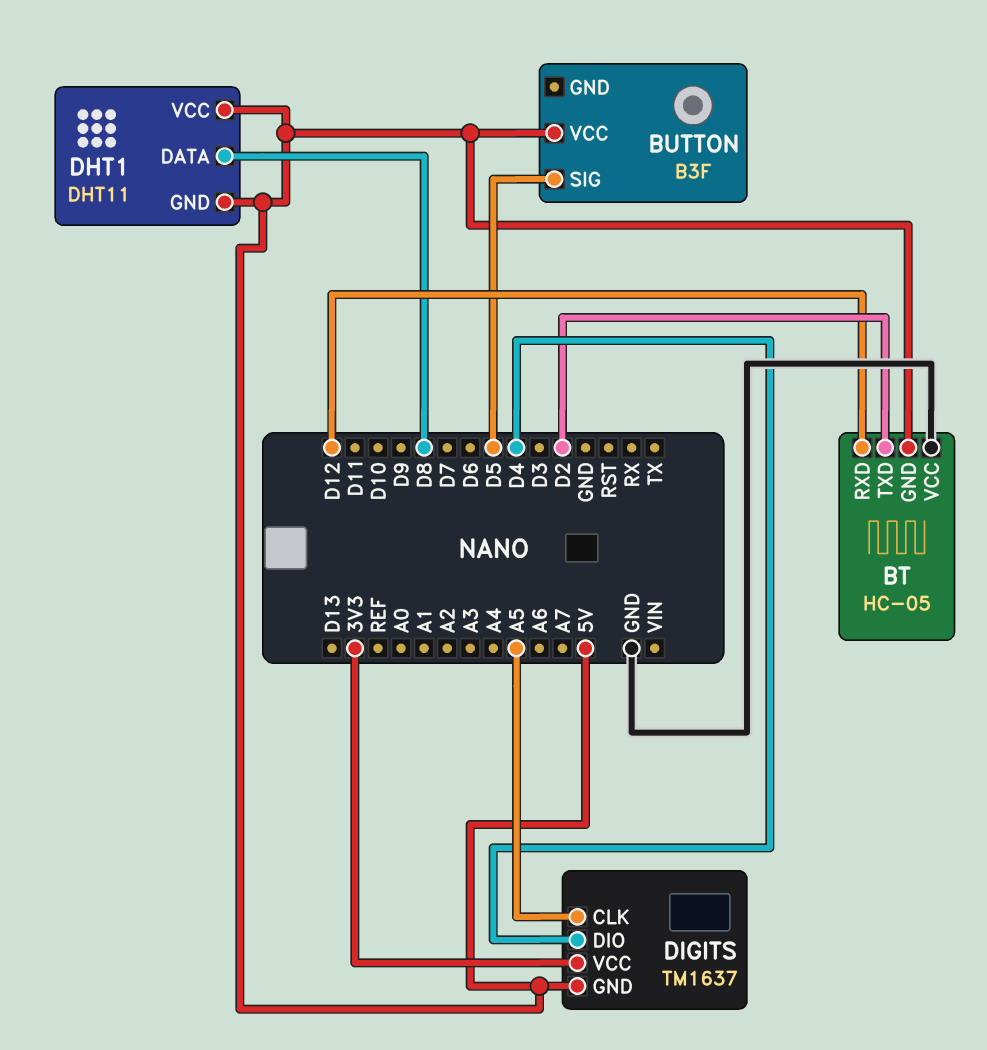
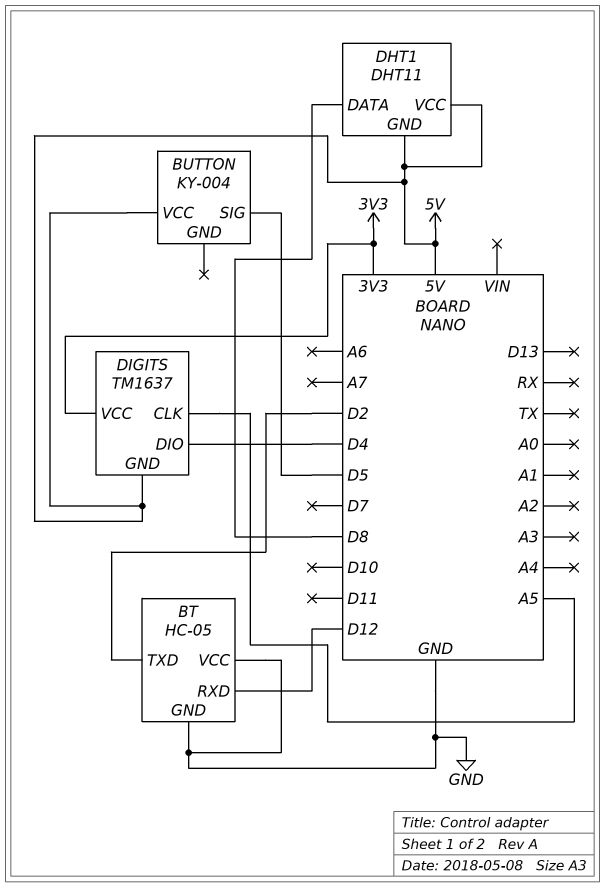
BT pin GND: 5V -> GND
BUTTON: B3F -> KY-004

